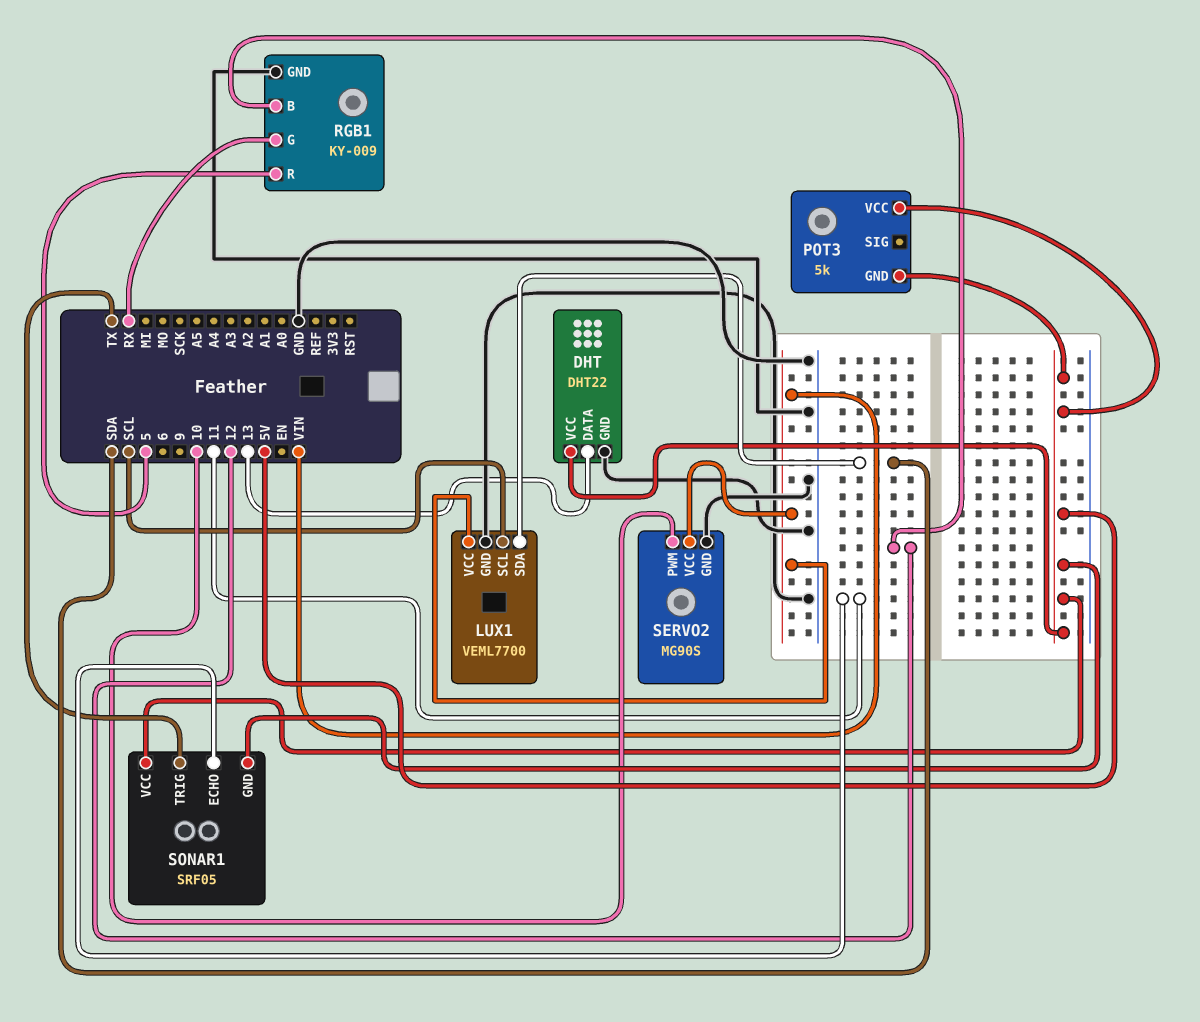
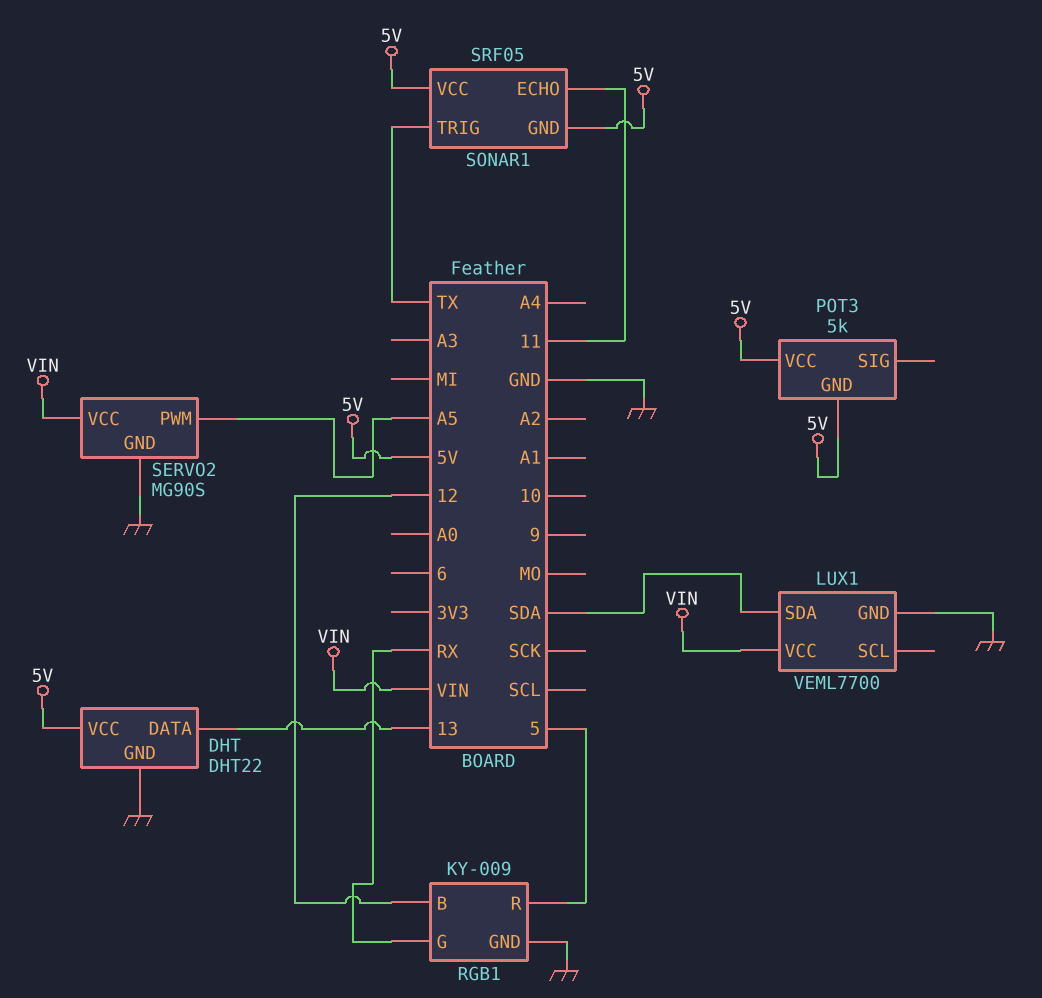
LUX1 pin SCL: SCL -> none
SERVO2 pin PWM: 10 -> A5

